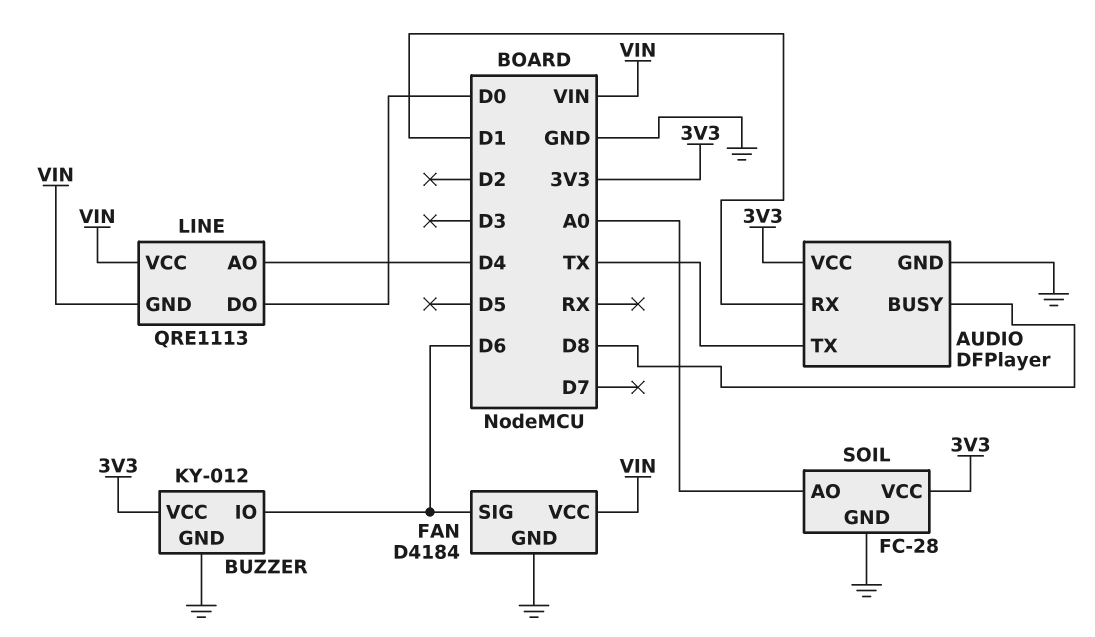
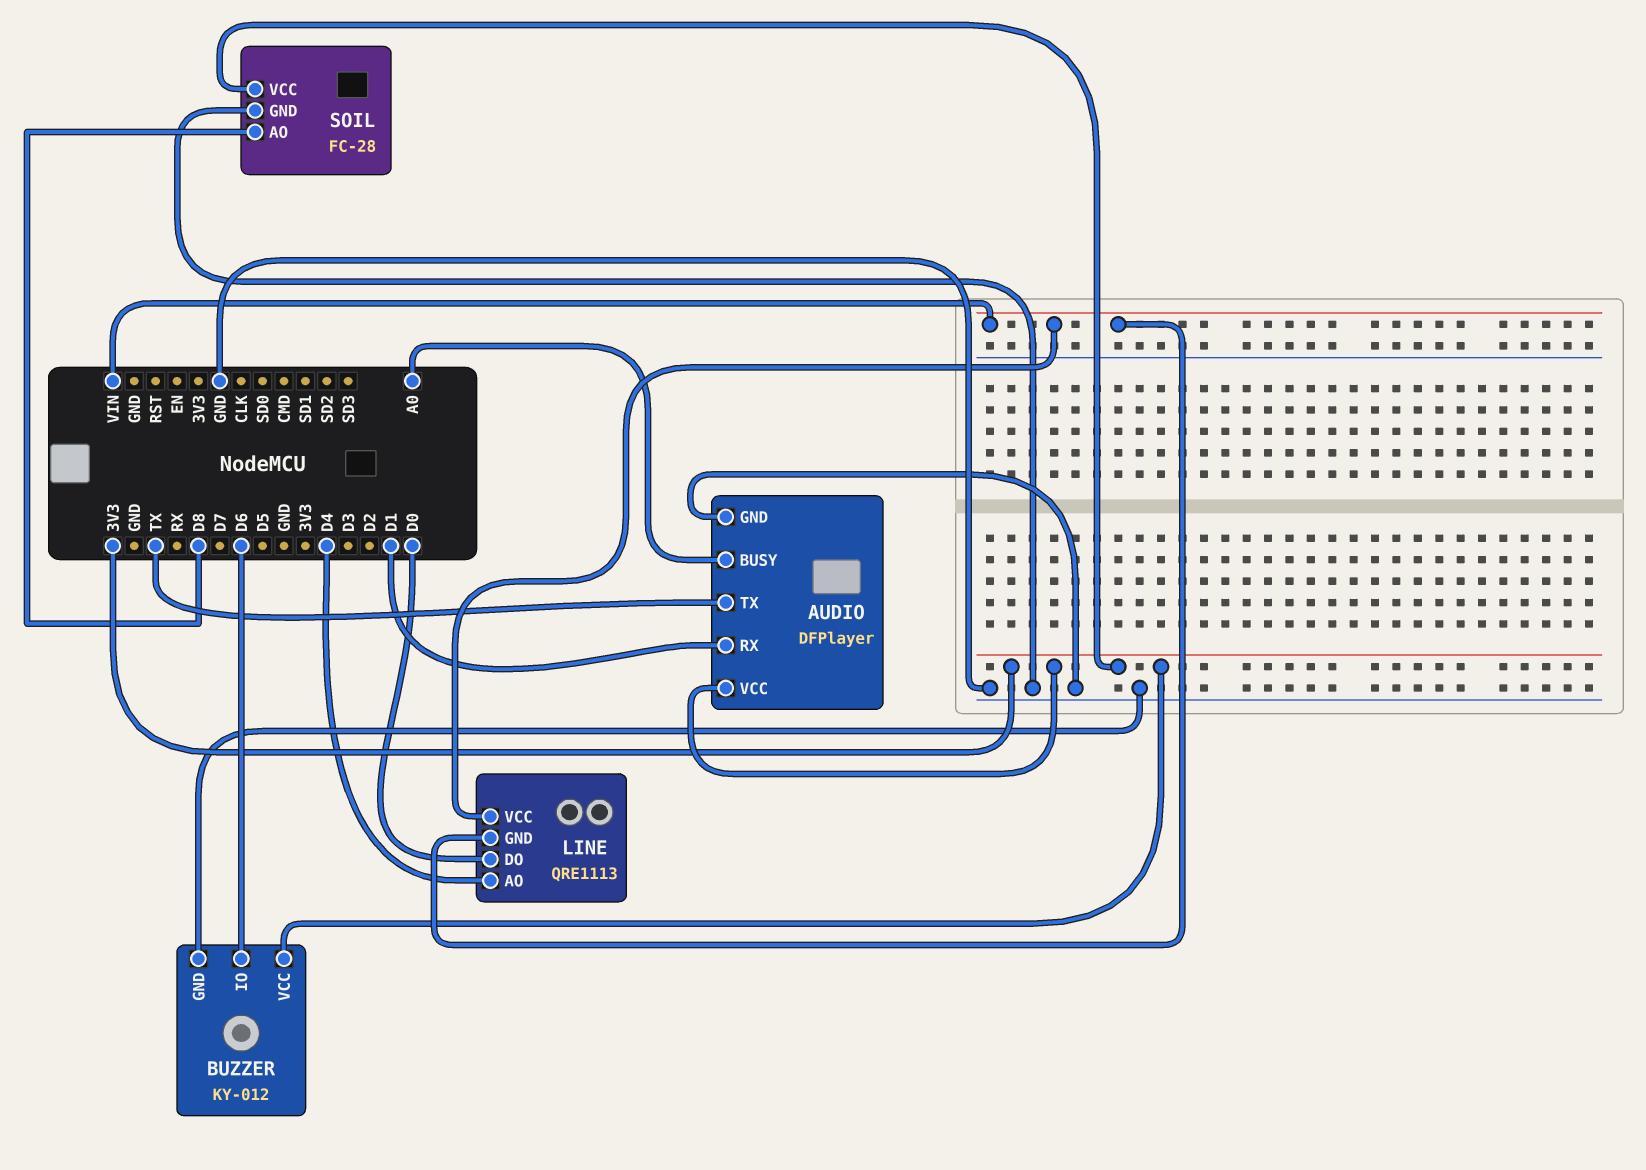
AUDIO pin BUSY: D8 -> A0
FAN: D4184 -> none
FAN pin GND: GND -> none
FAN pin SIG: D6 -> none
FAN pin VCC: VIN -> none
SOIL pin AO: A0 -> D8

